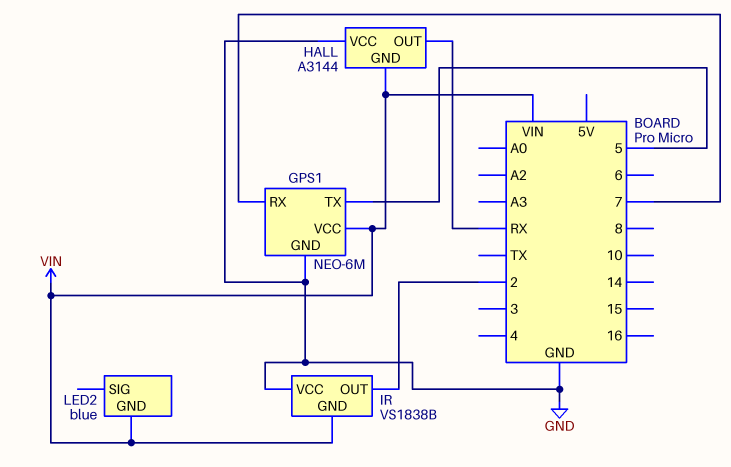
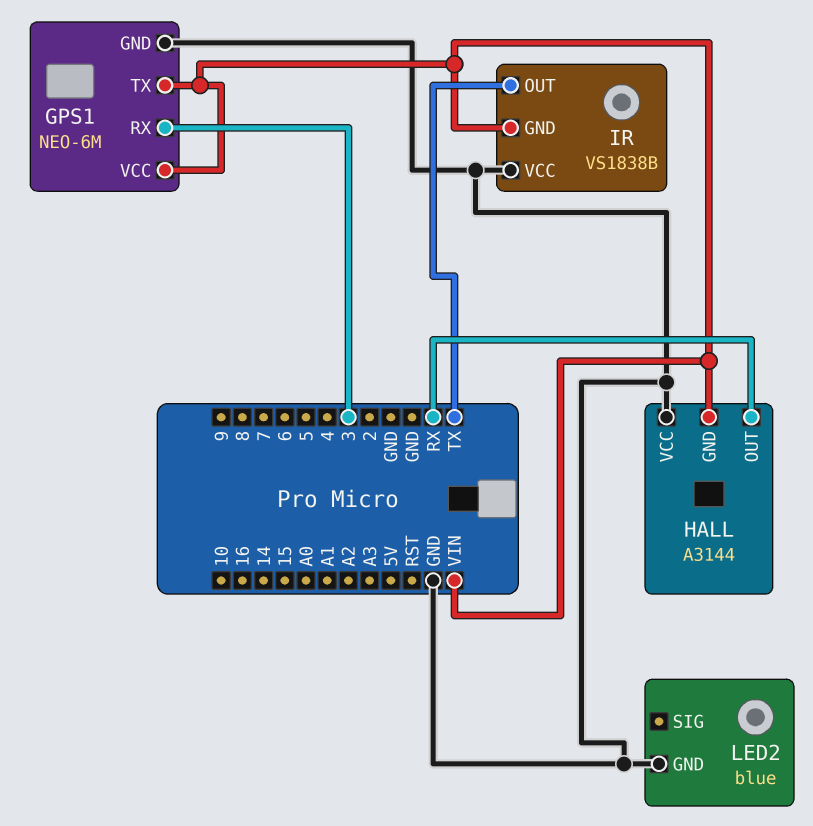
GPS1 pin RX: 7 -> 3
GPS1 pin TX: 5 -> VIN
IR pin OUT: 2 -> TX
LED2 pin GND: VIN -> GND

